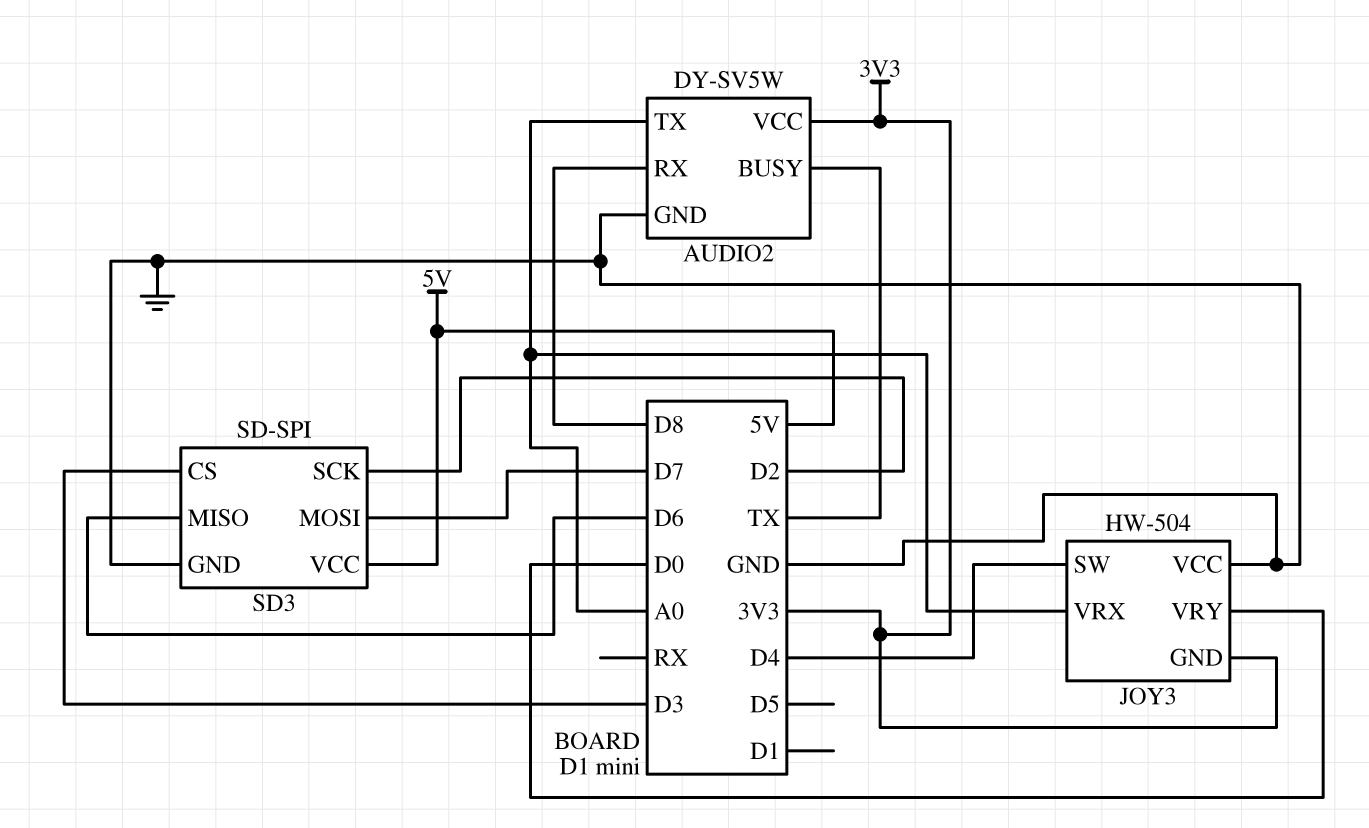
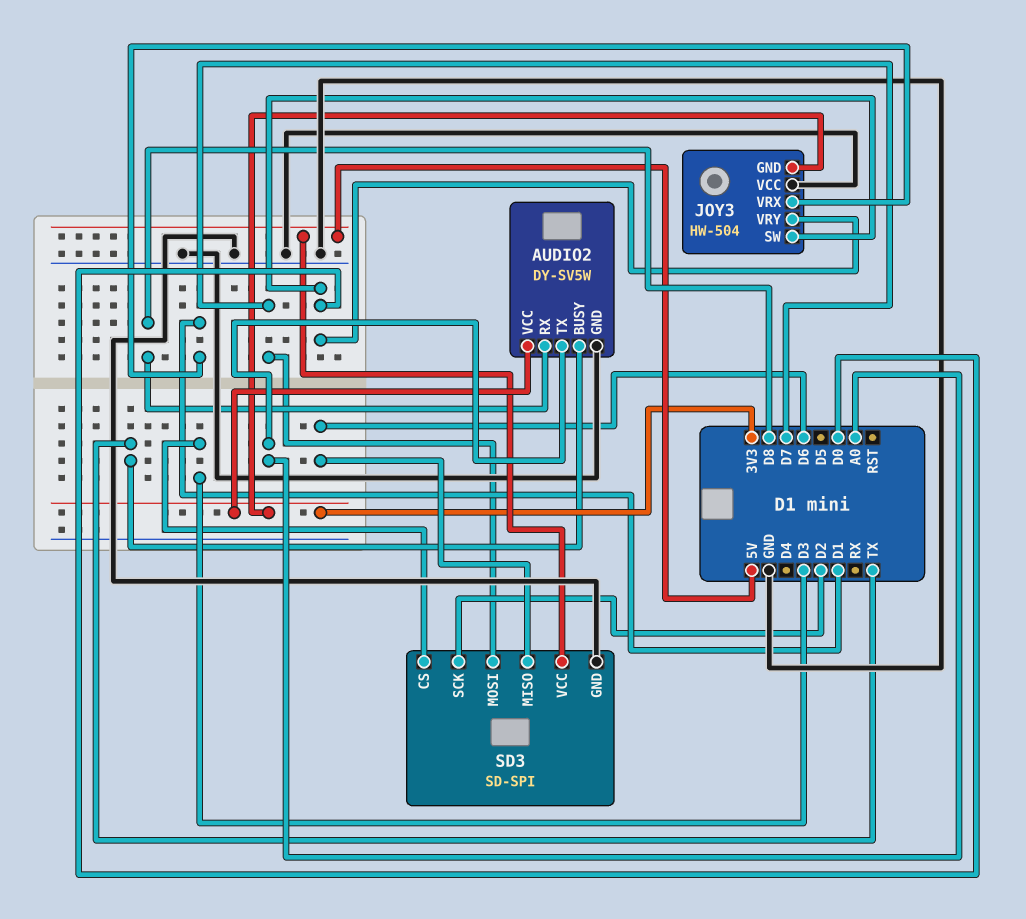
JOY3 pin SW: D4 -> D0
JOY3 pin VRX: A0 -> D1

